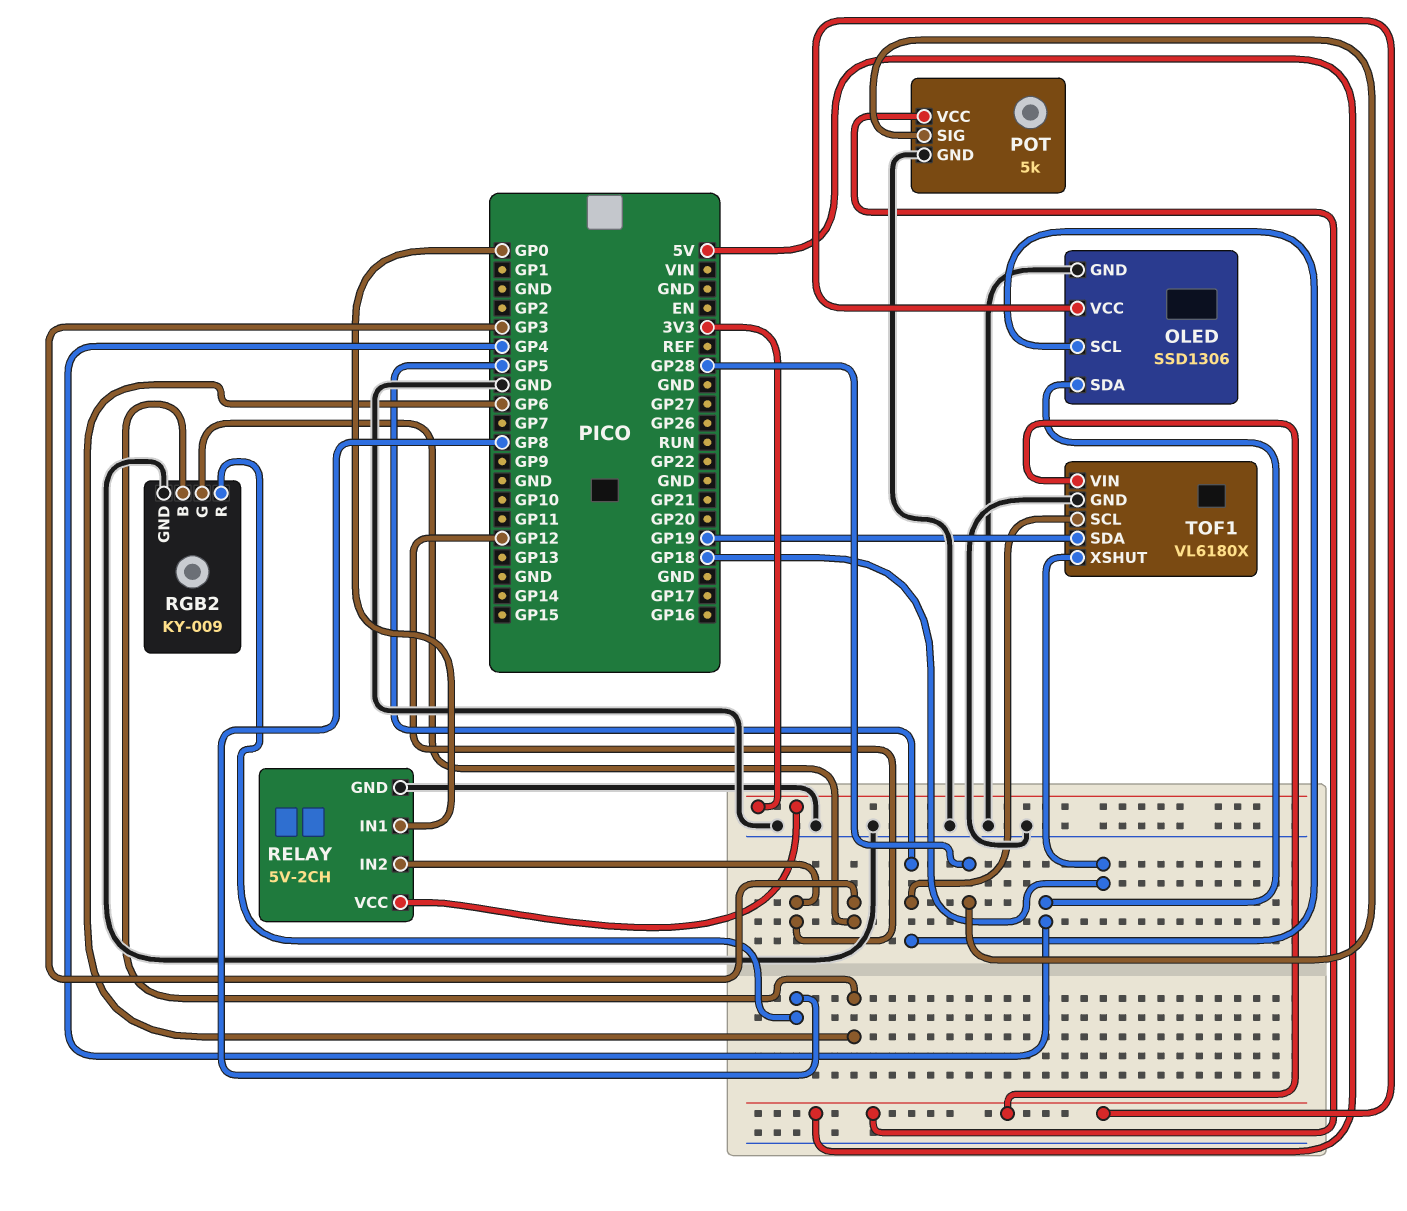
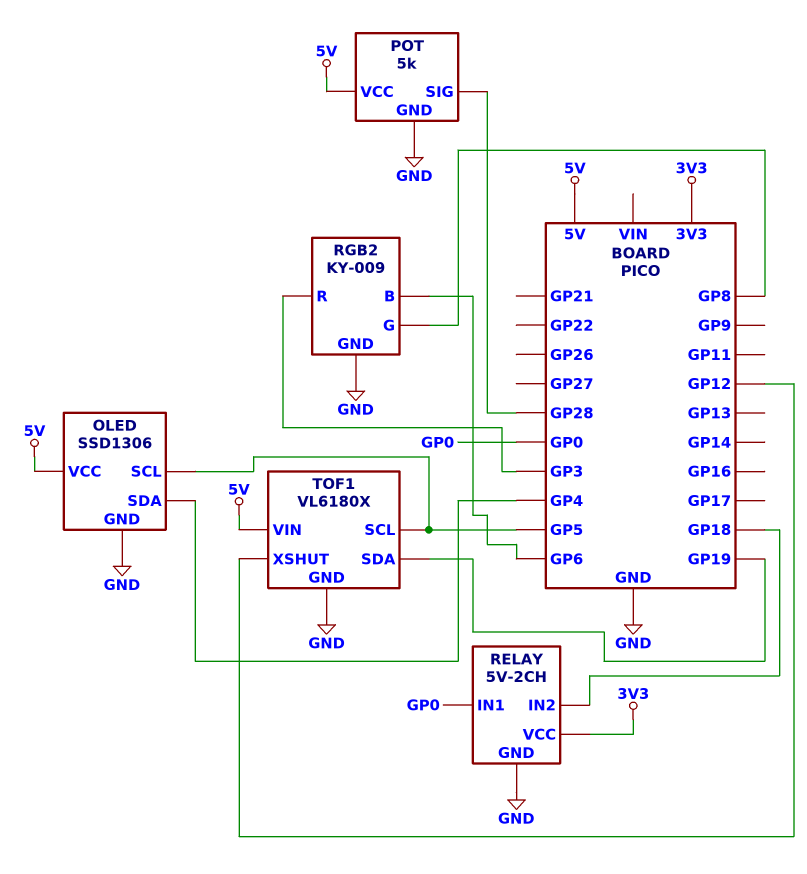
RELAY pin IN2: GP12 -> GP18
RGB2 pin G: GP3 -> GP8
RGB2 pin R: GP8 -> GP3
TOF1 pin XSHUT: GP18 -> GP12

